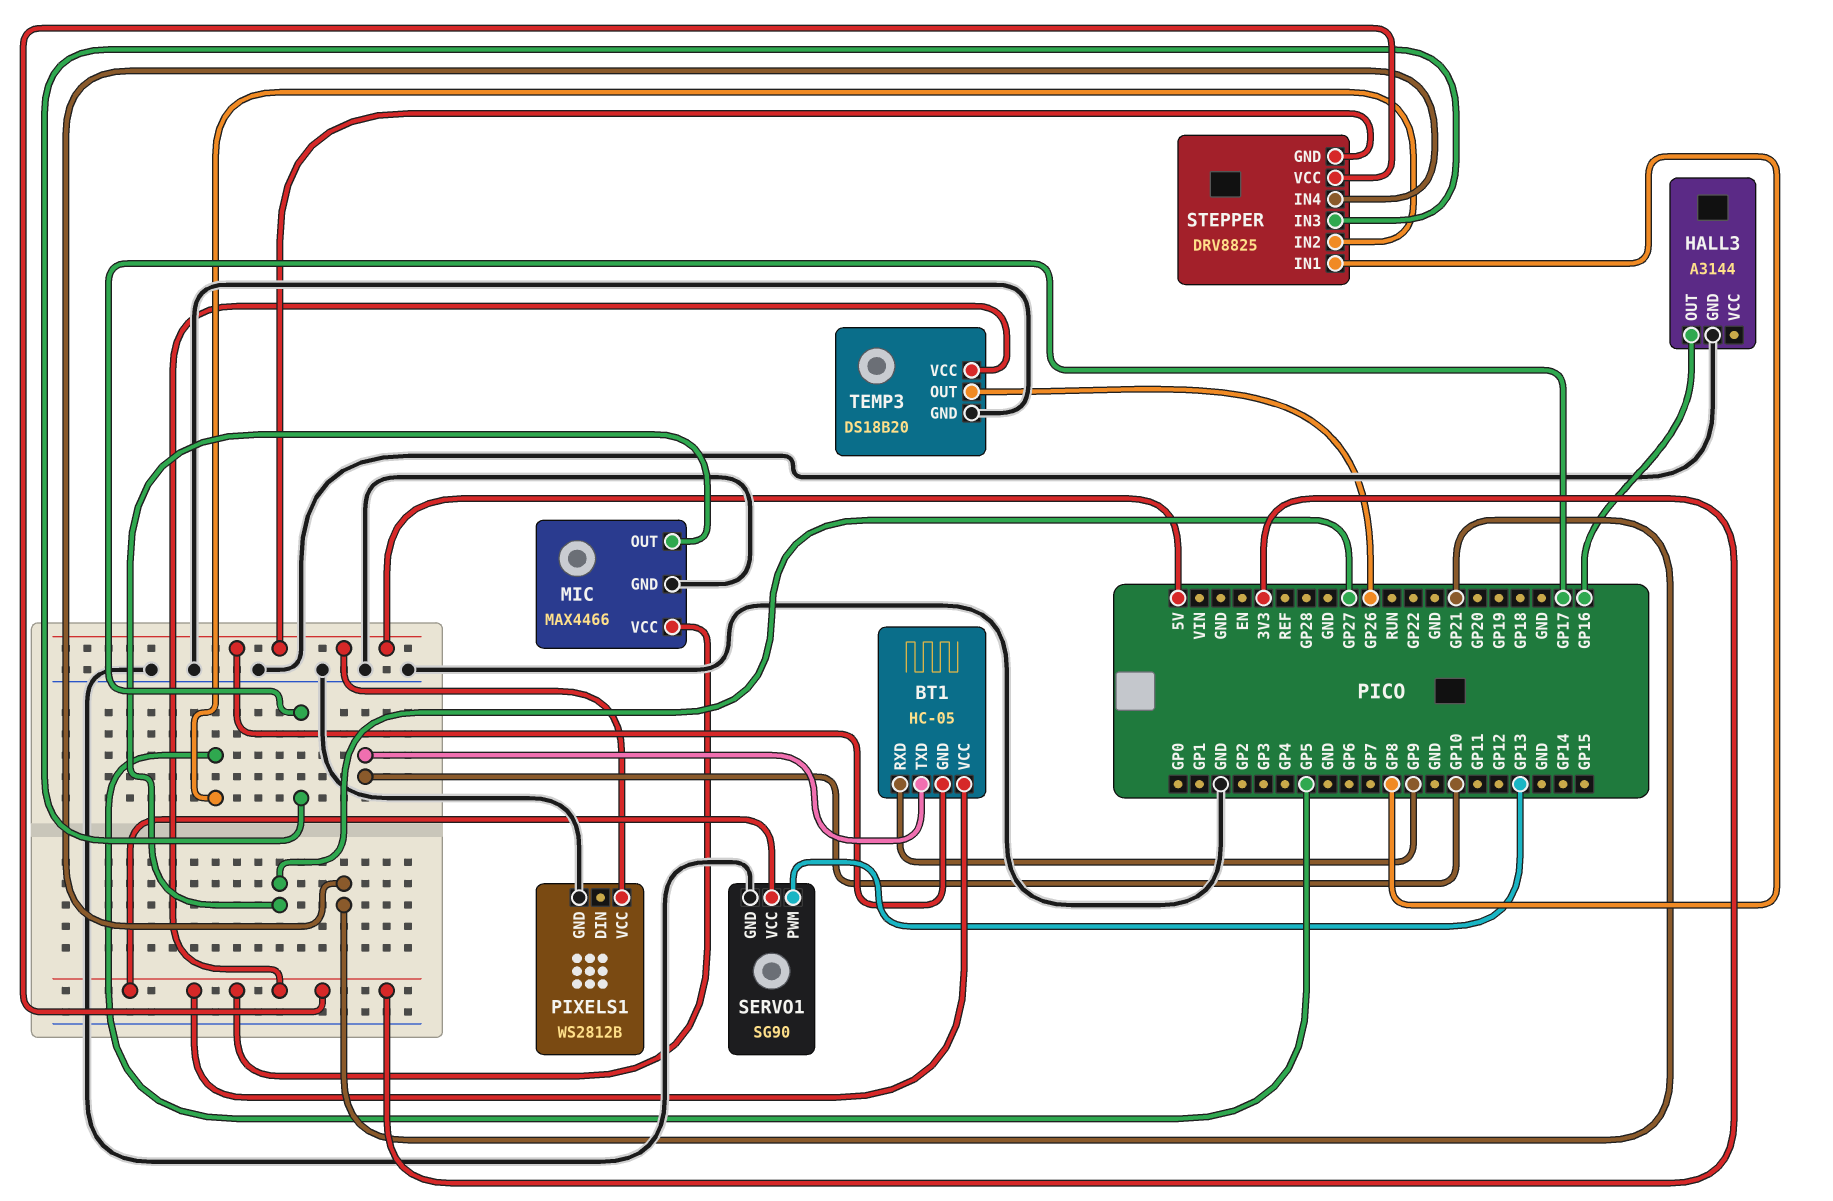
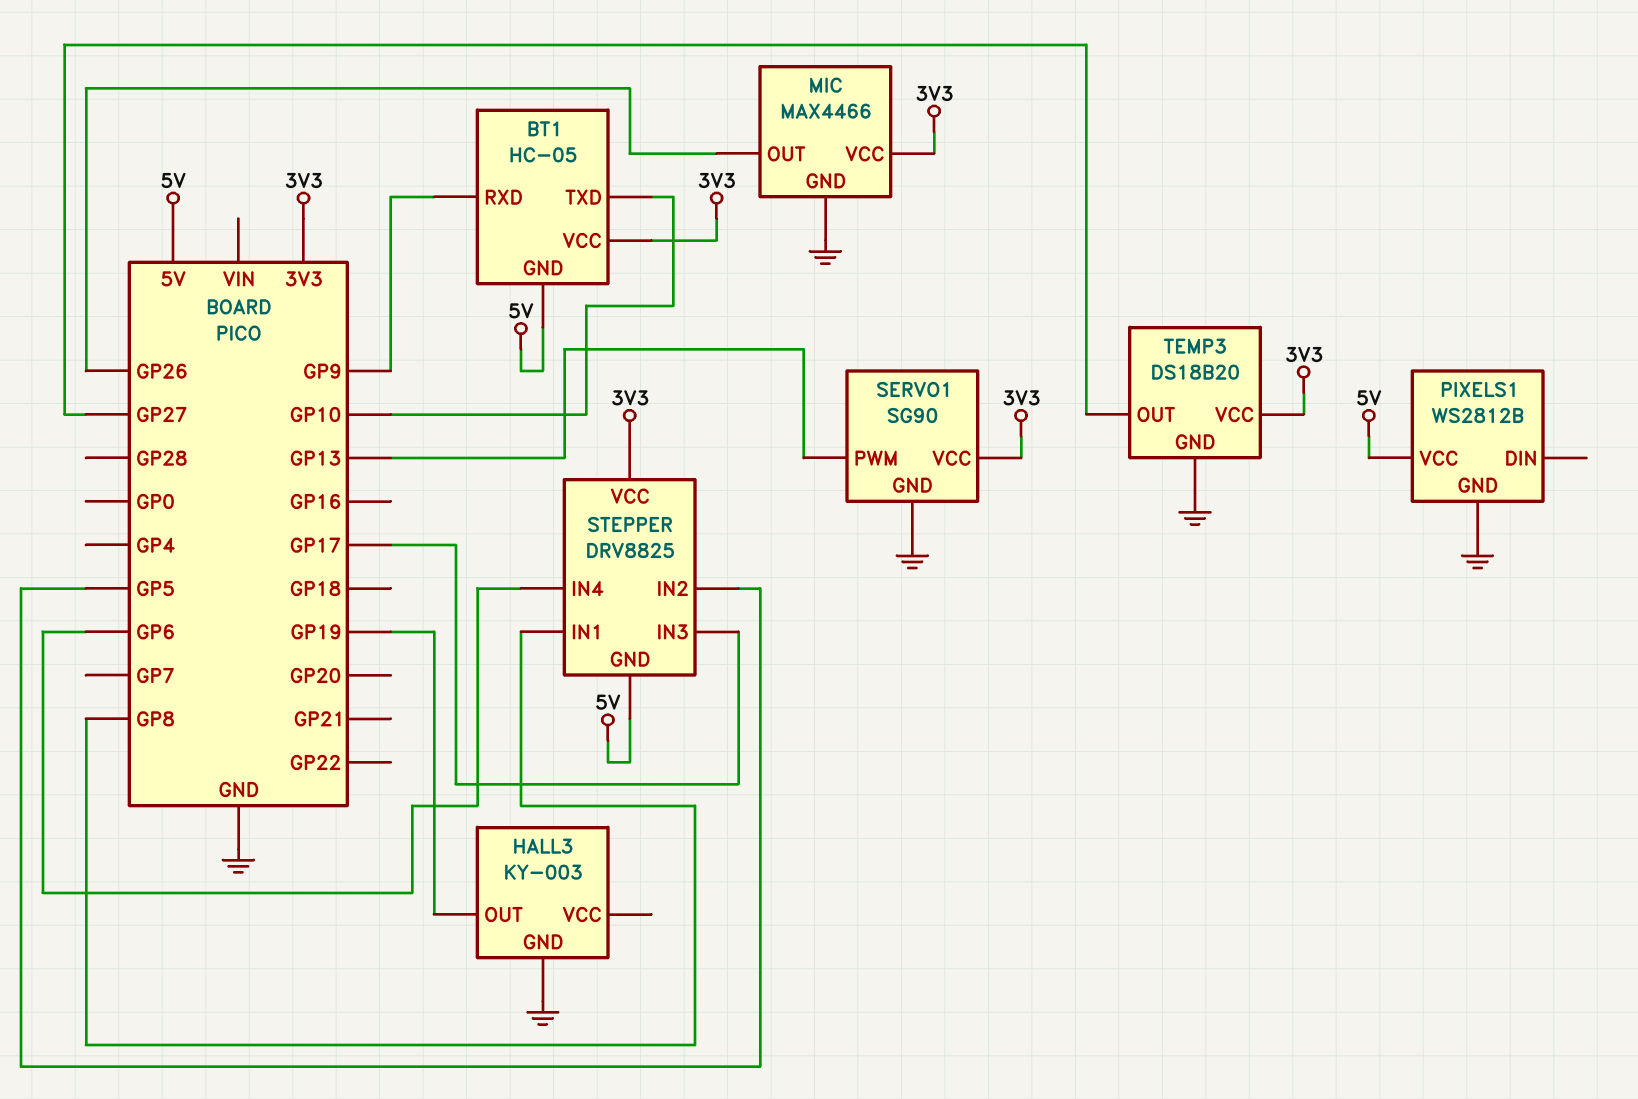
HALL3: A3144 -> KY-003
HALL3 pin OUT: GP16 -> GP19
MIC pin OUT: GP27 -> GP26
STEPPER pin IN4: GP21 -> GP6
TEMP3 pin OUT: GP26 -> GP27

